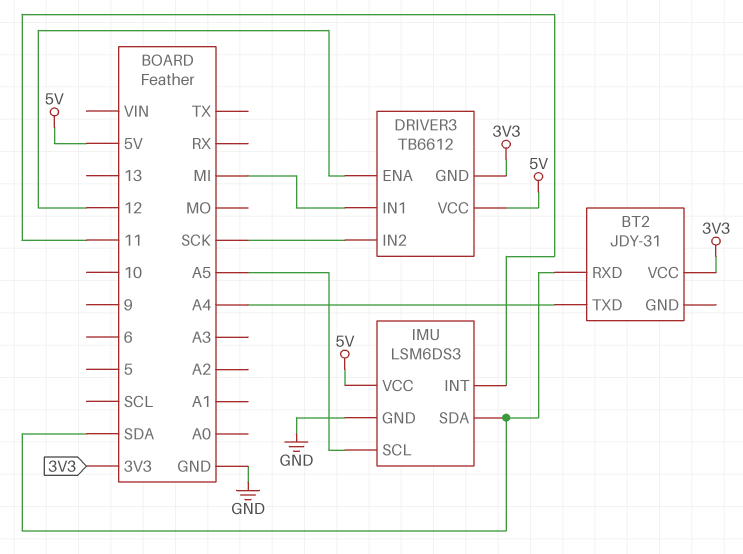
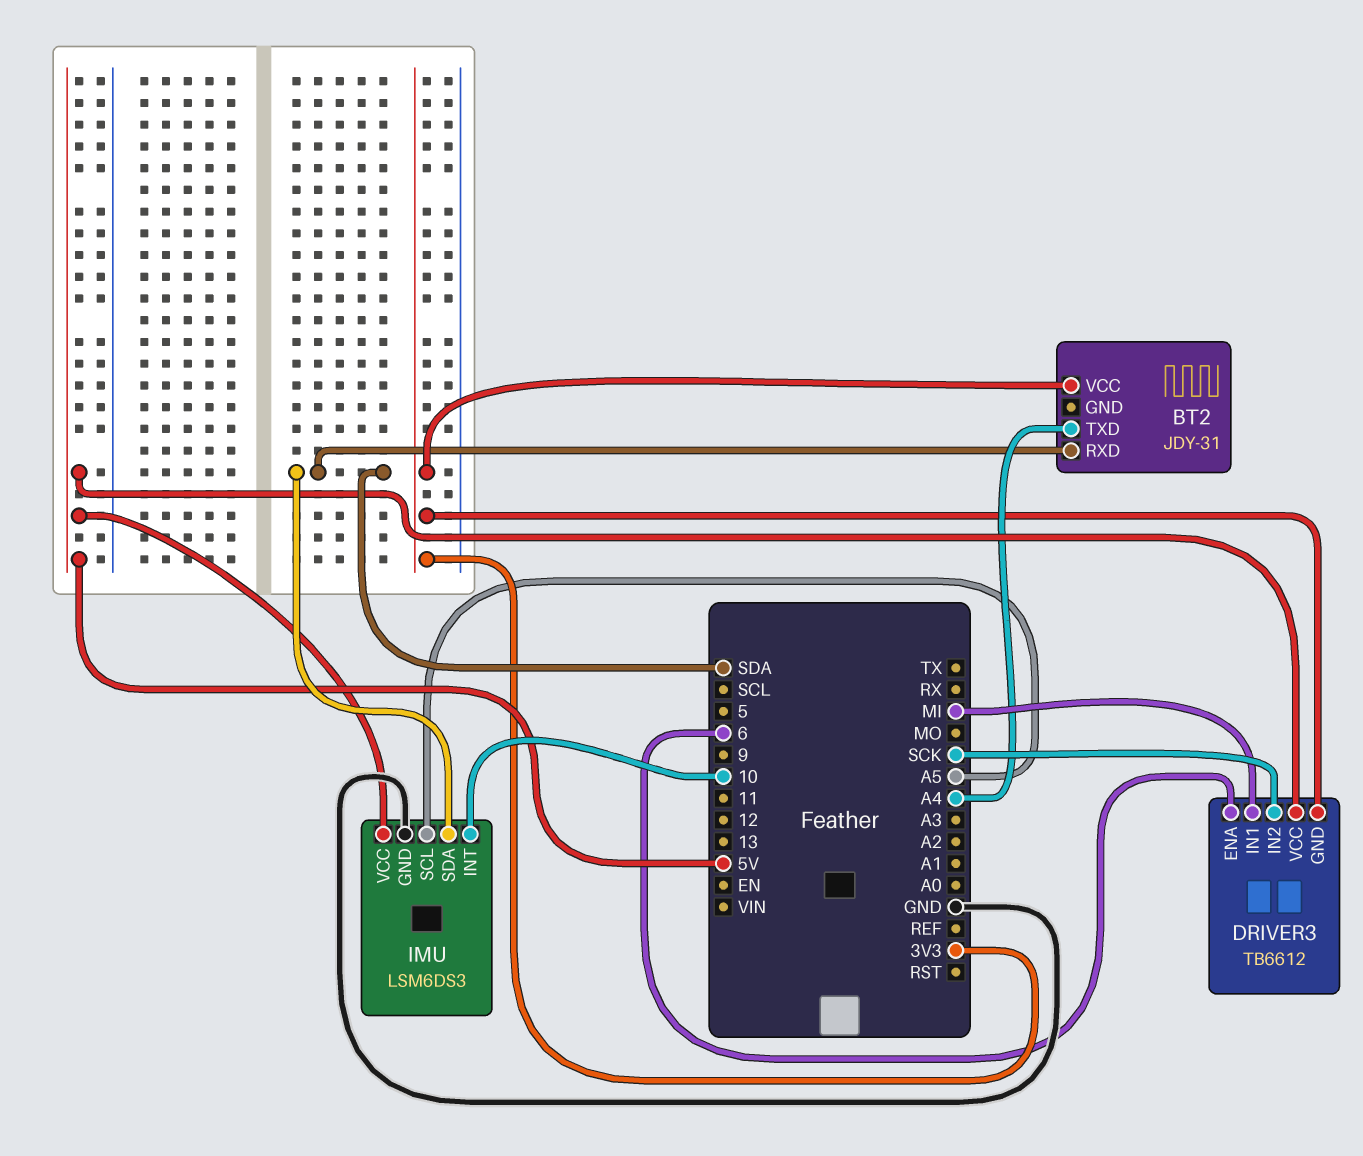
DRIVER3 pin ENA: 12 -> 6
IMU pin INT: 11 -> 10

